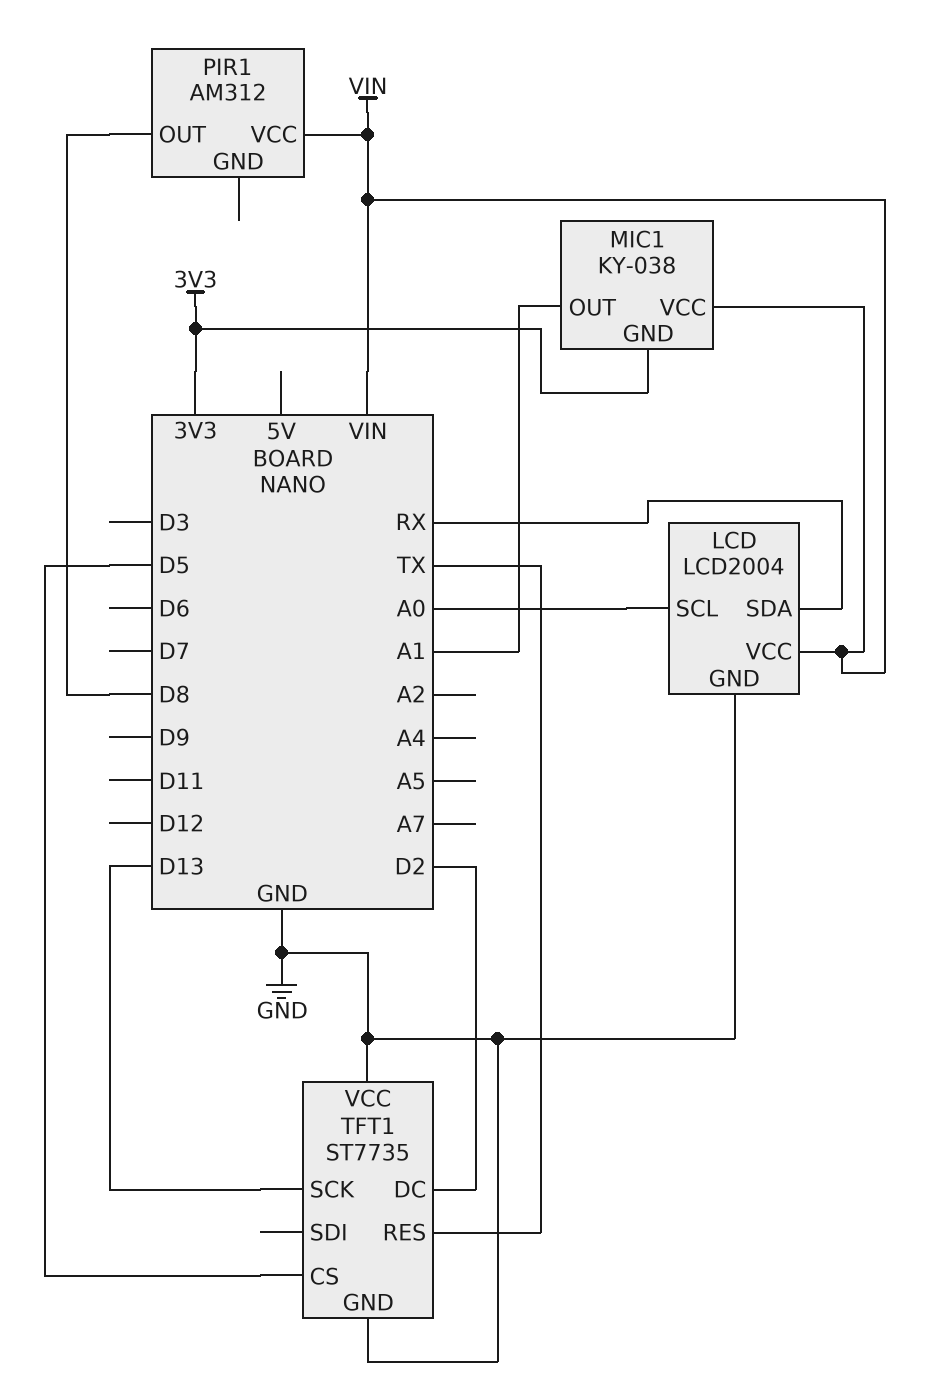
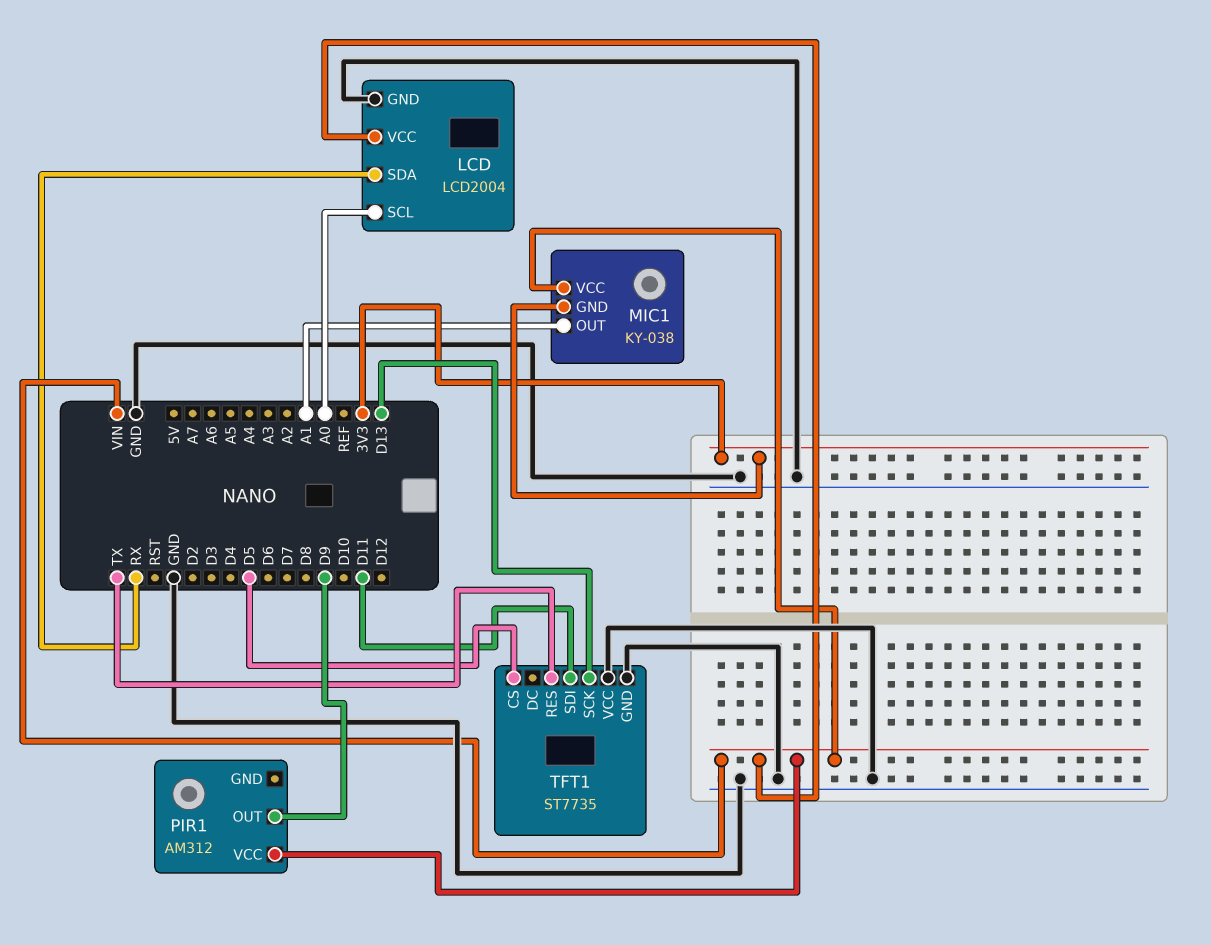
PIR1 pin OUT: D8 -> D9
TFT1 pin DC: D2 -> none
TFT1 pin SDI: none -> D11

